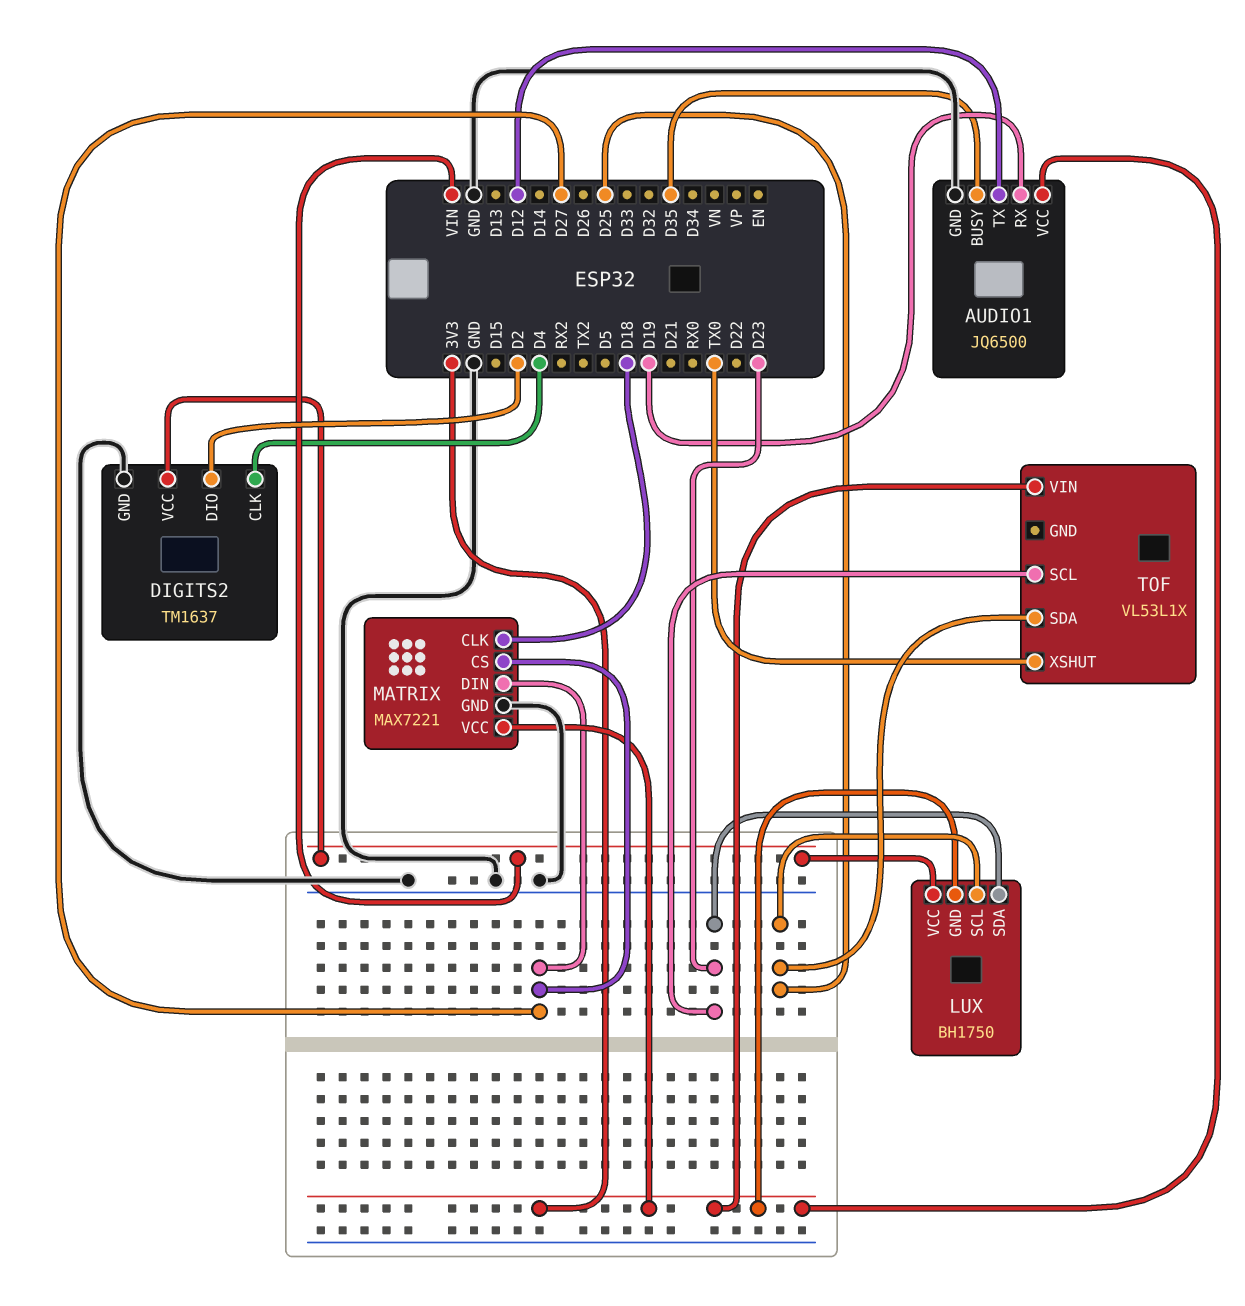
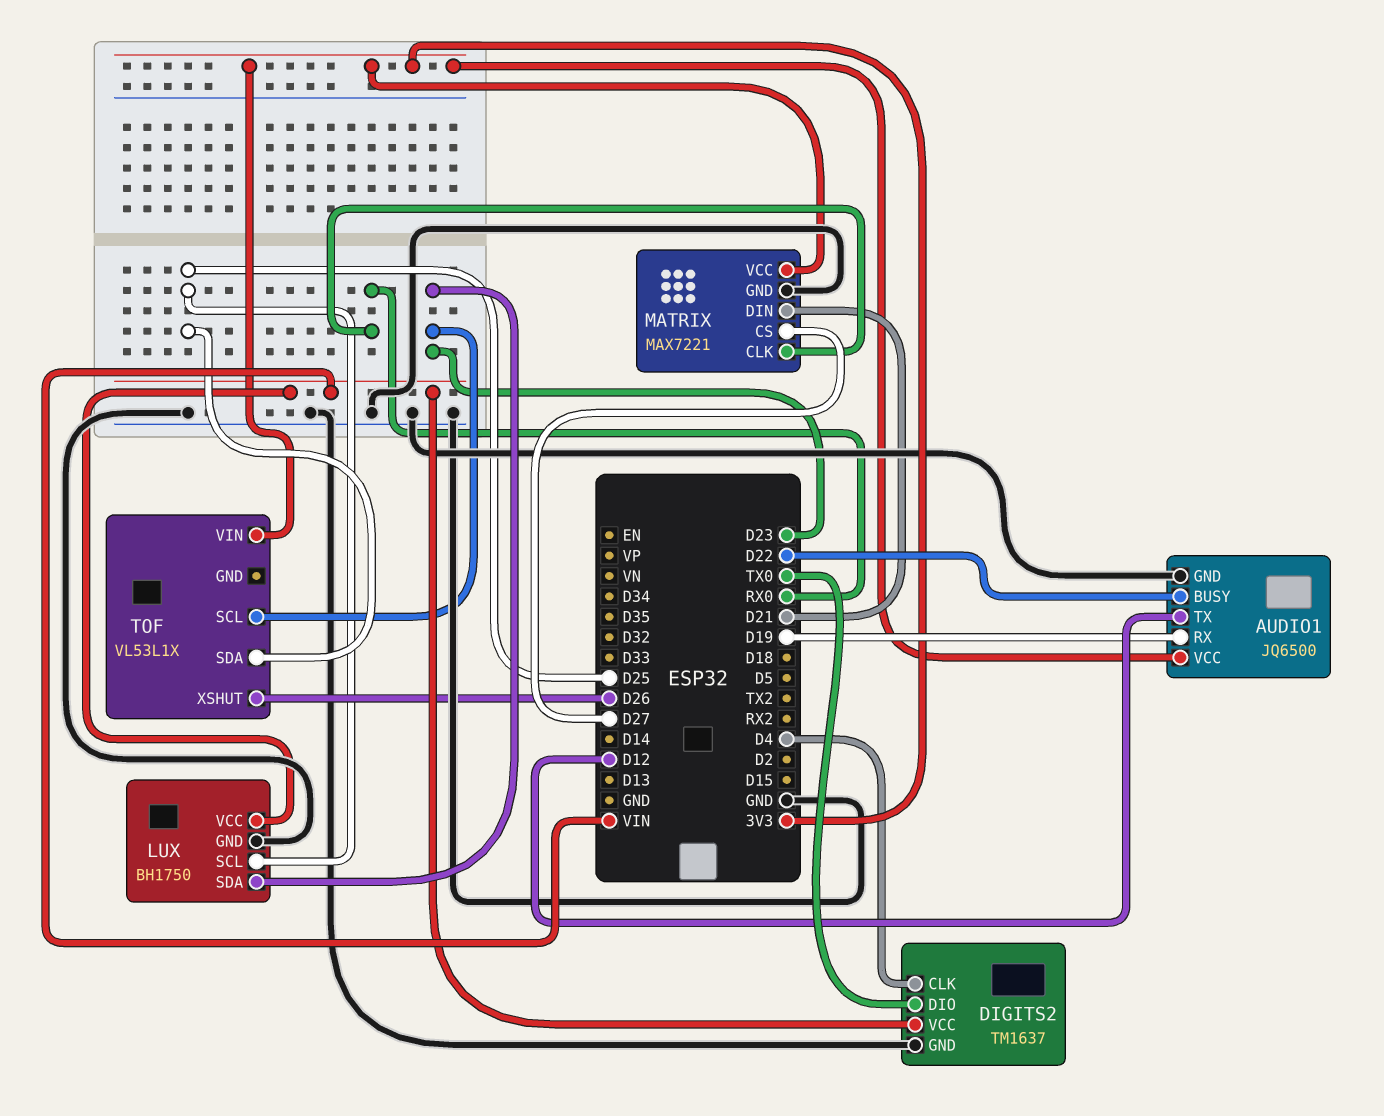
AUDIO1 pin BUSY: D35 -> D22
DIGITS2 pin DIO: D2 -> TX0
LUX pin GND: 3V3 -> GND
MATRIX pin CLK: D18 -> RX0
MATRIX pin DIN: D27 -> D21
TOF pin XSHUT: TX0 -> D26

